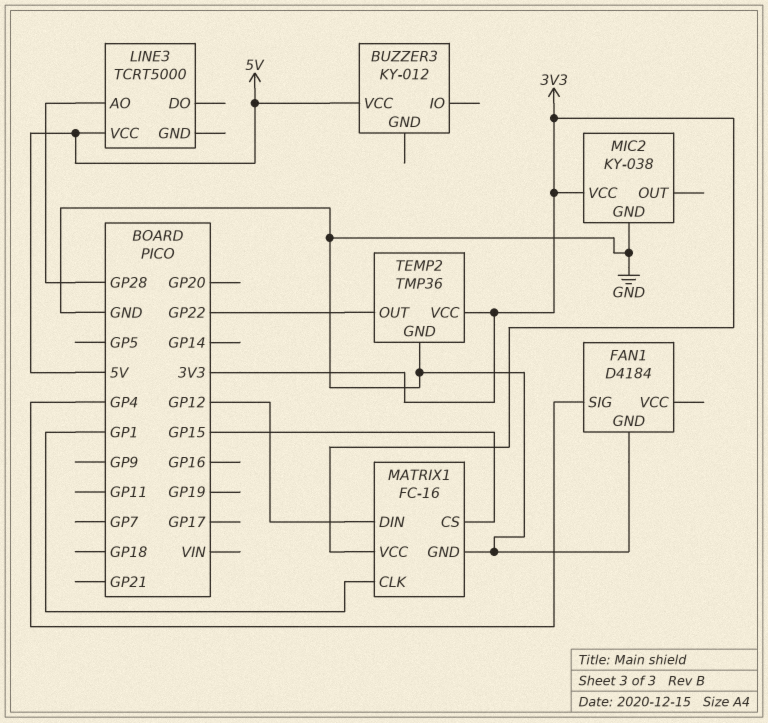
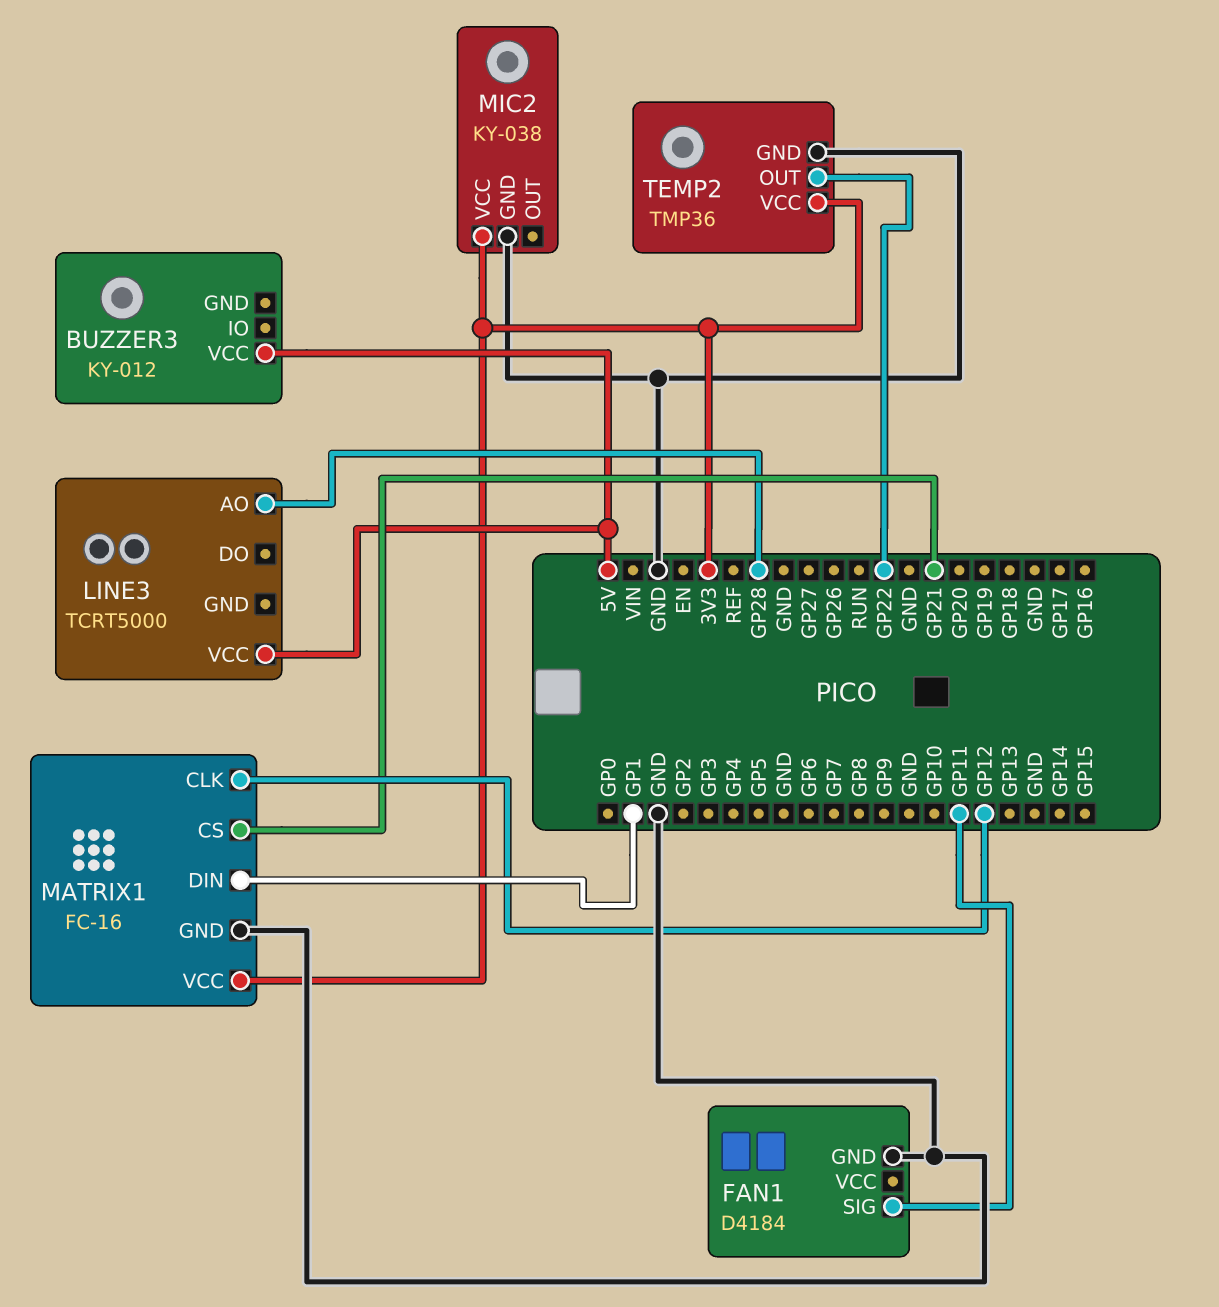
FAN1 pin SIG: GP4 -> GP11
MATRIX1 pin CLK: GP1 -> GP12
MATRIX1 pin CS: GP15 -> GP21
MATRIX1 pin DIN: GP12 -> GP1

